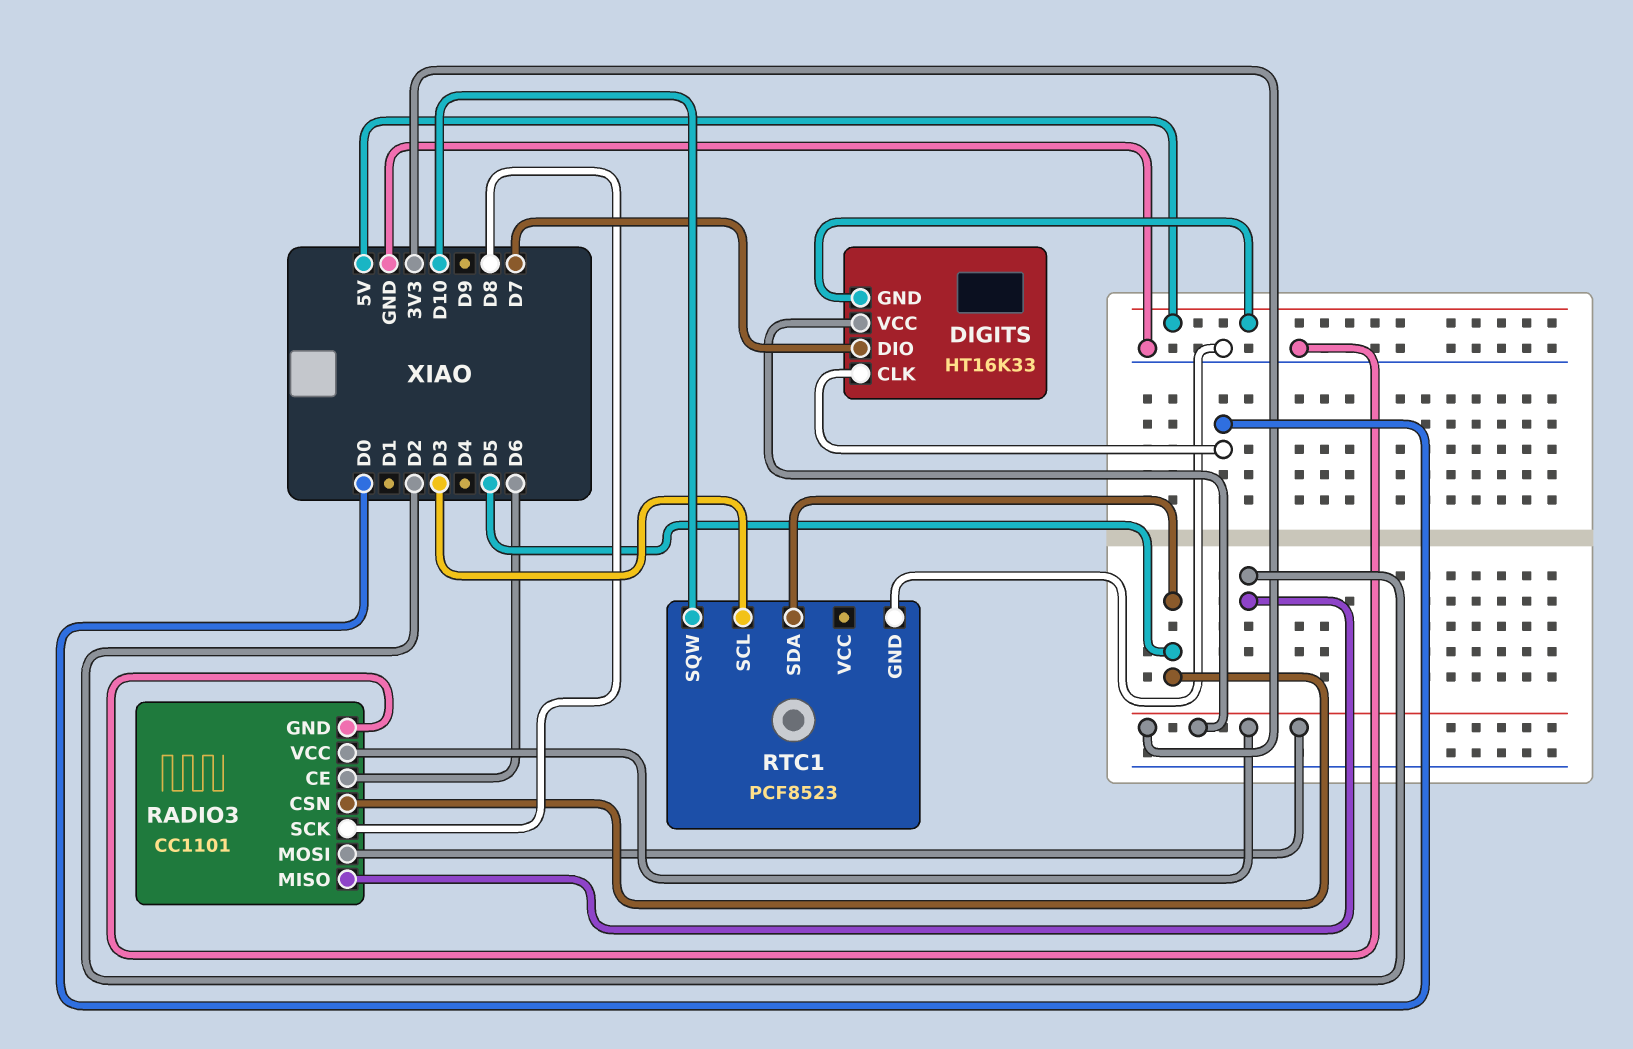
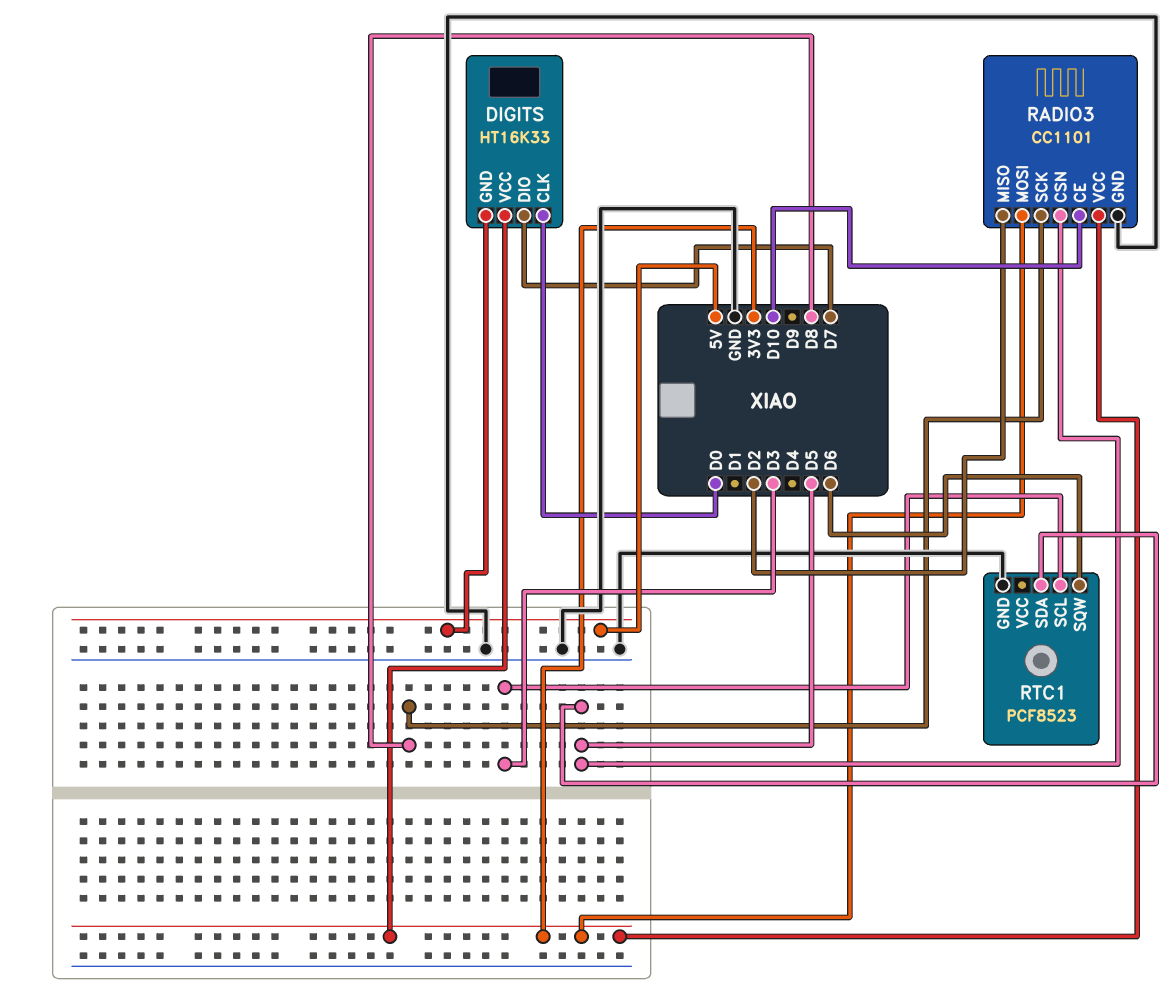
RADIO3 pin CE: D6 -> D10
RTC1 pin SQW: D10 -> D6

